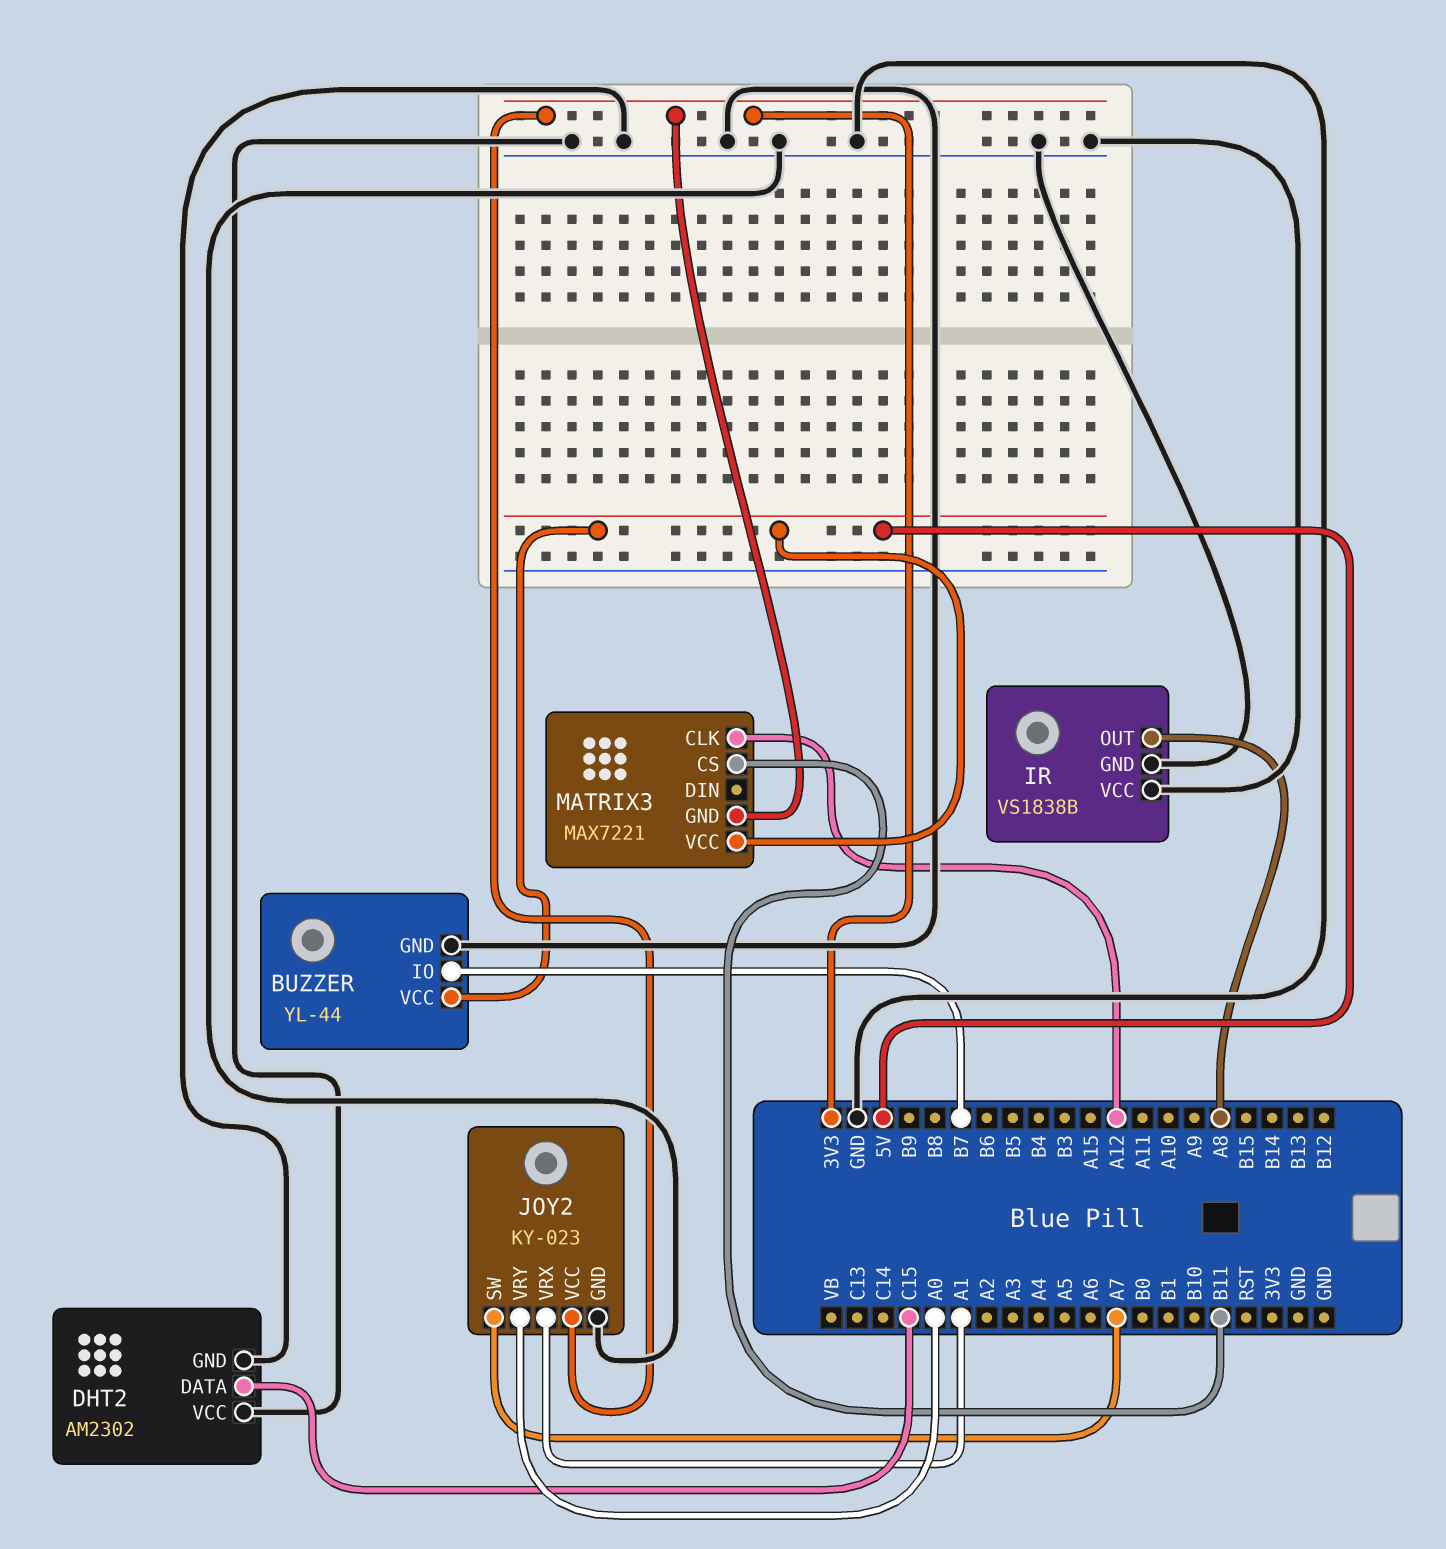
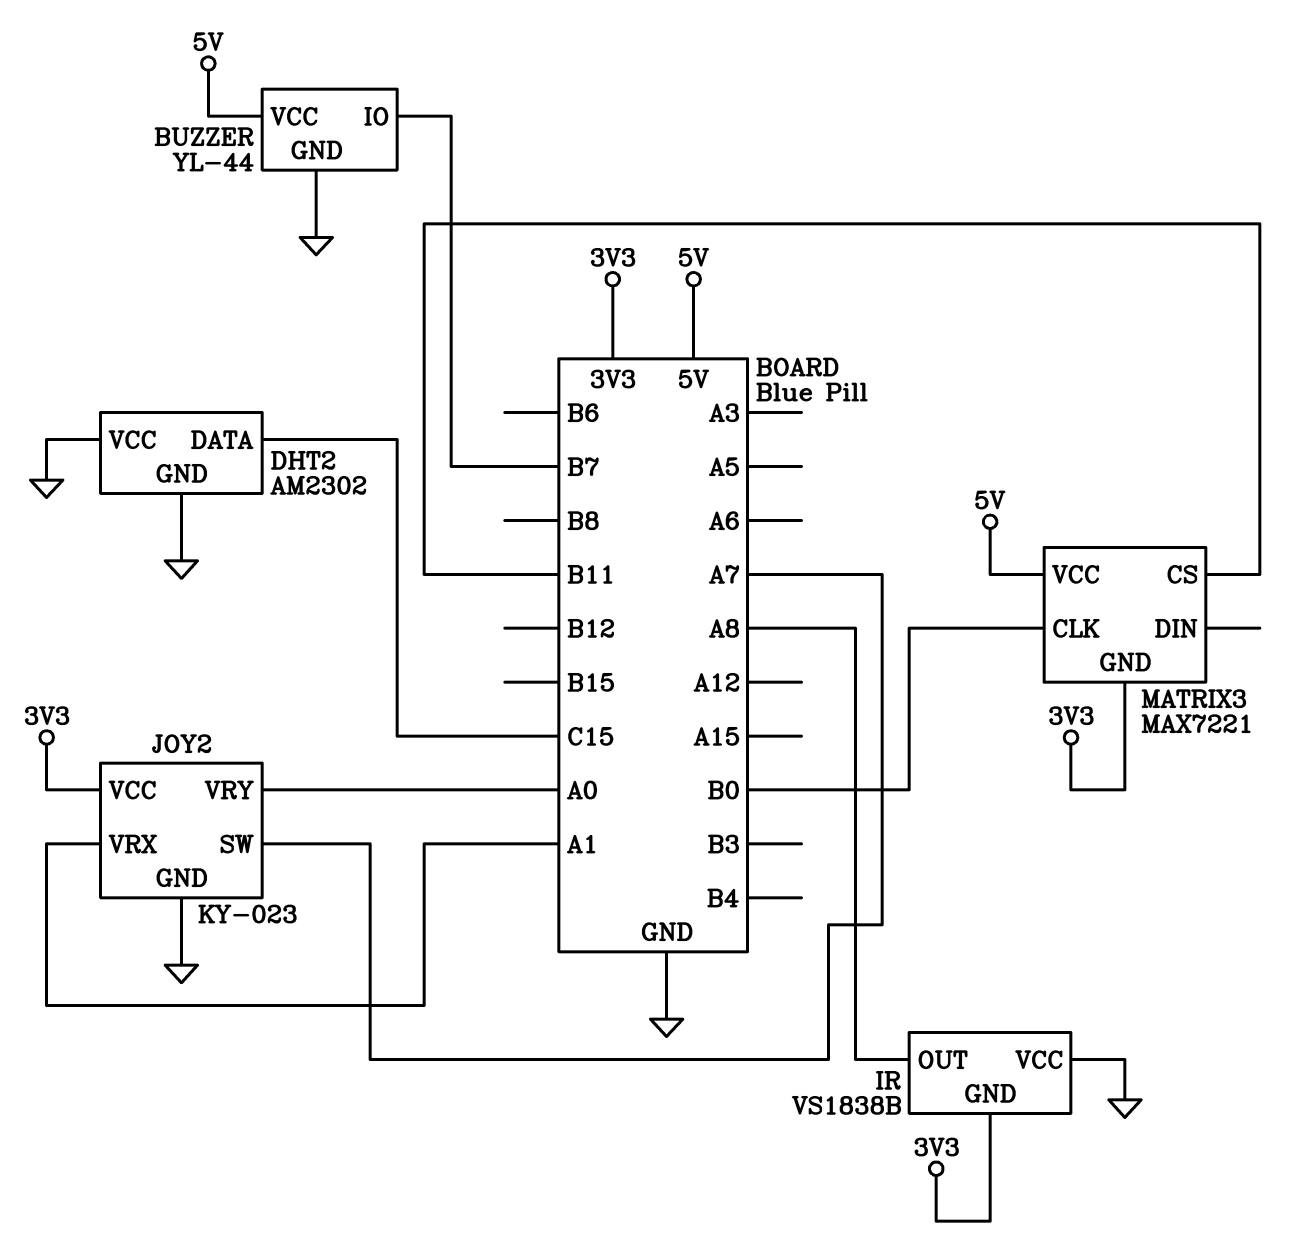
IR pin GND: GND -> 3V3
MATRIX3 pin CLK: A12 -> B0

